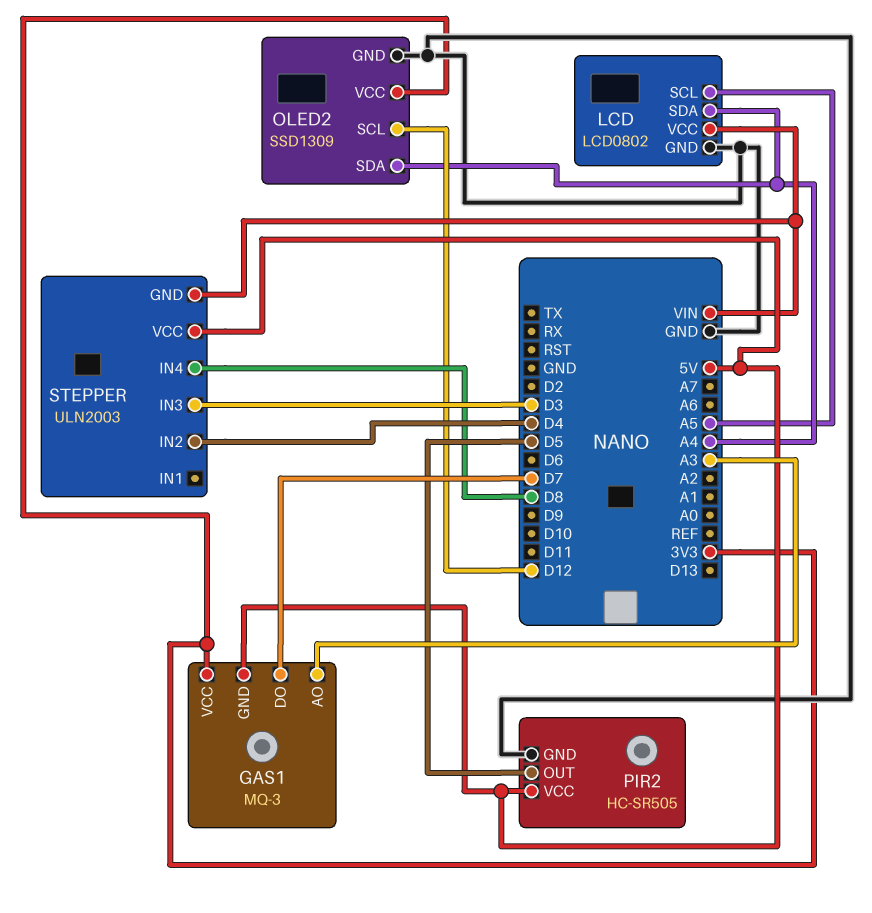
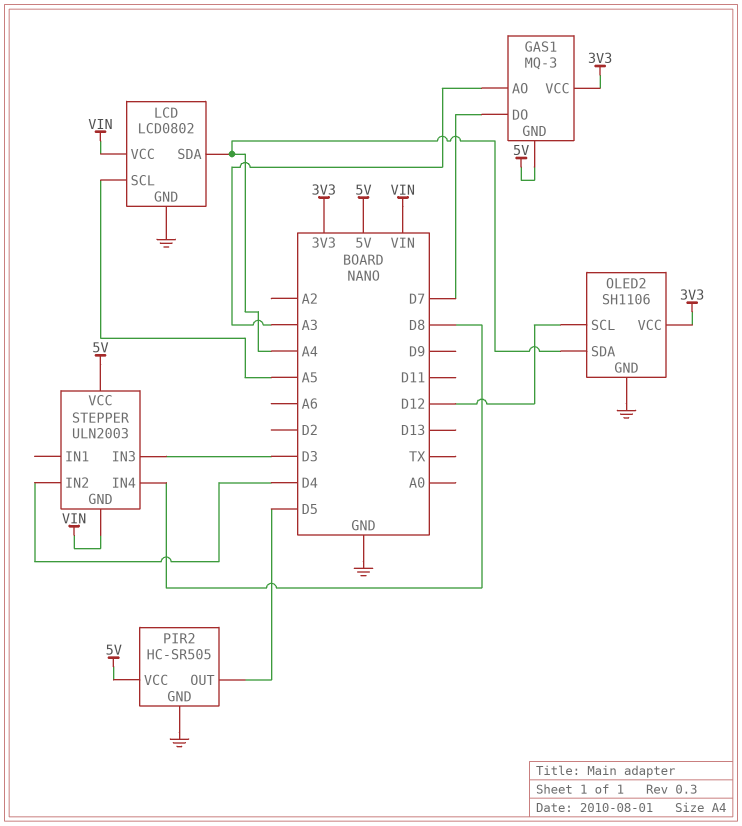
OLED2: SSD1309 -> SH1106

